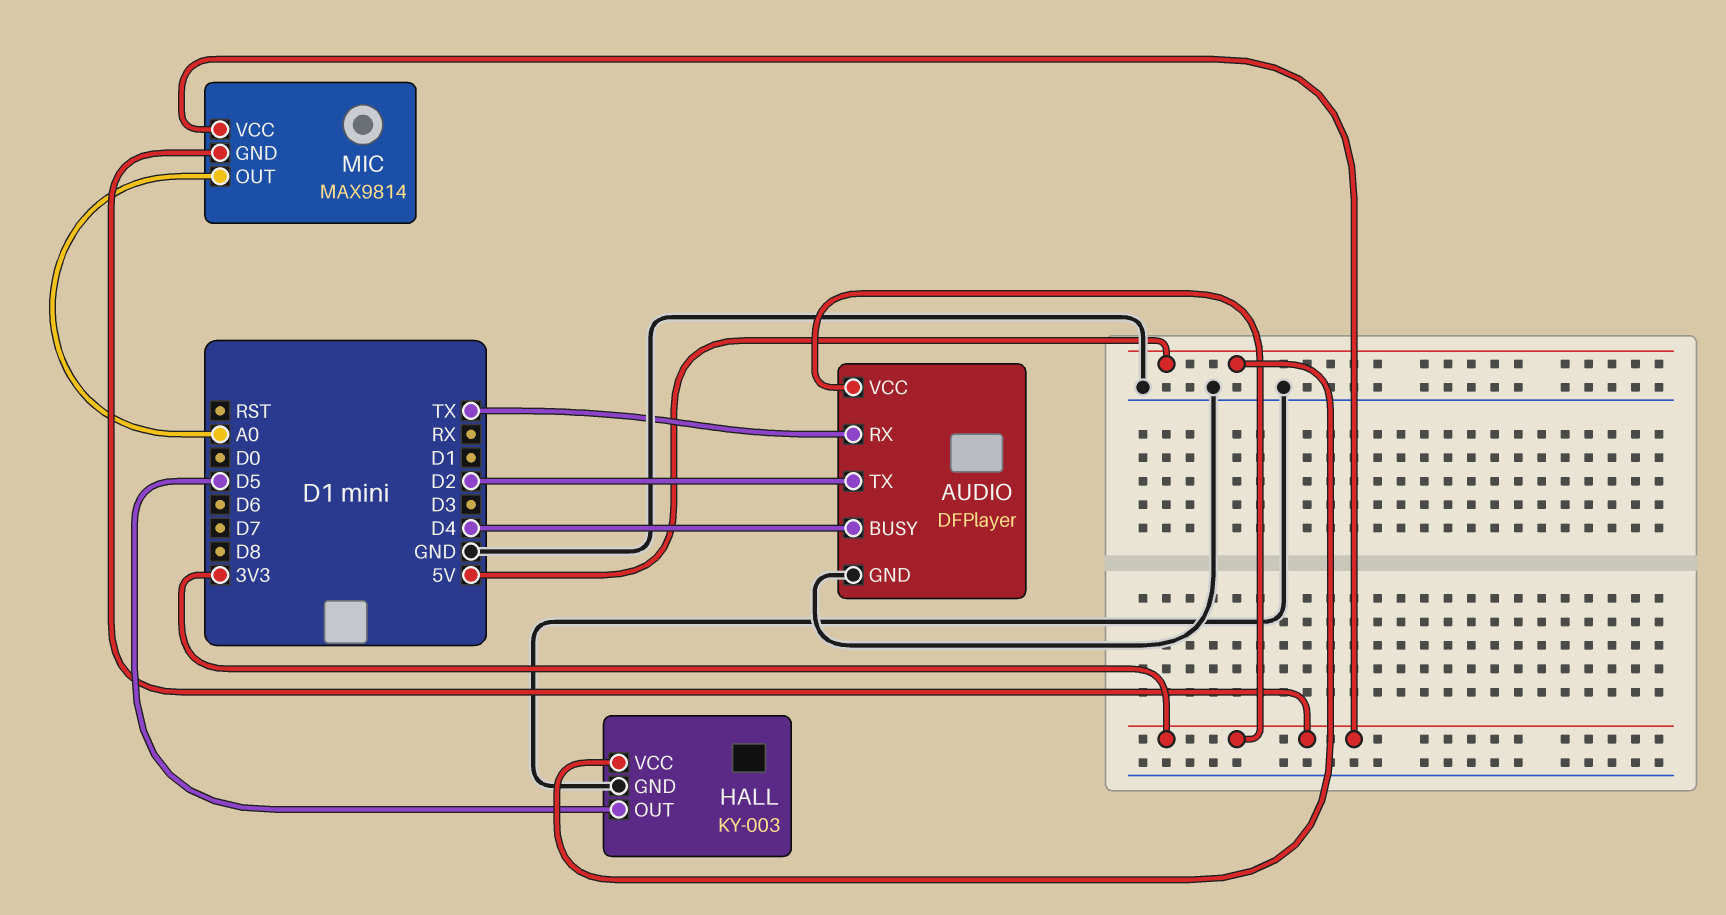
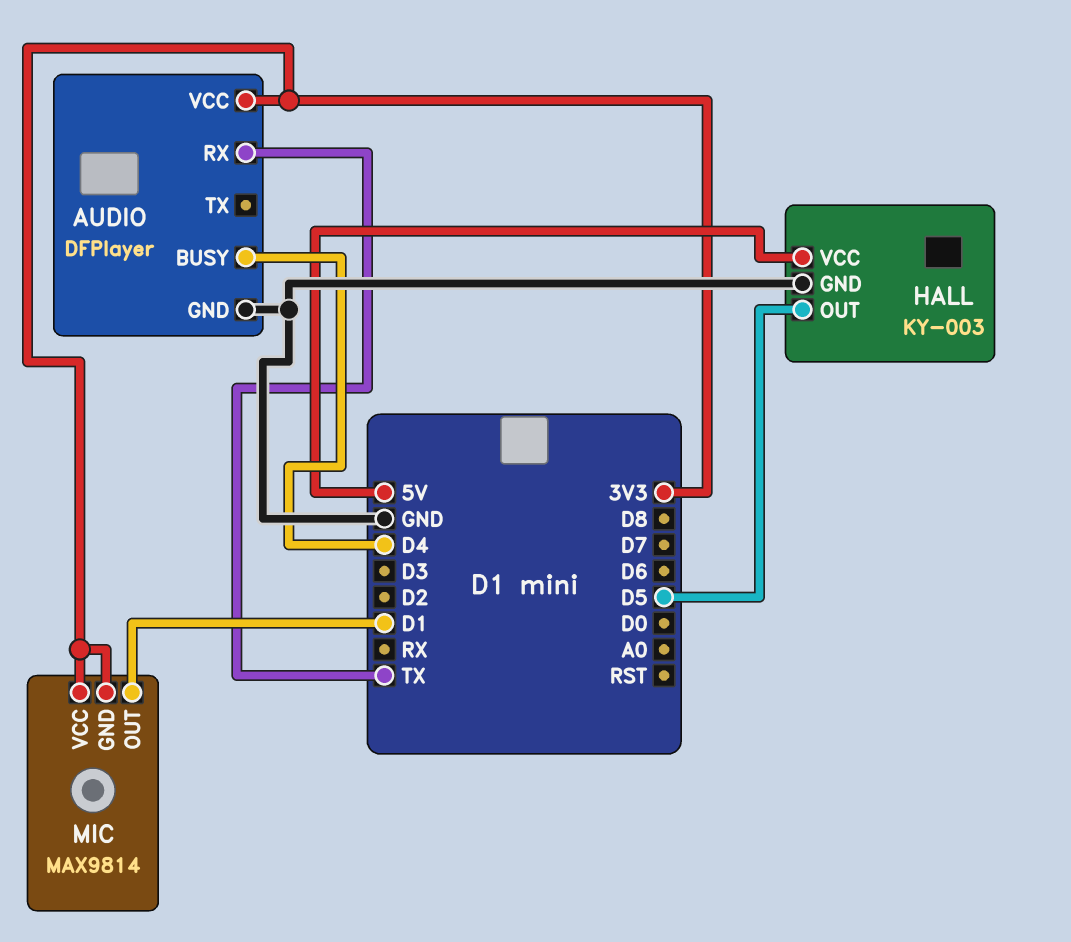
AUDIO pin TX: D2 -> none
MIC pin OUT: A0 -> D1

